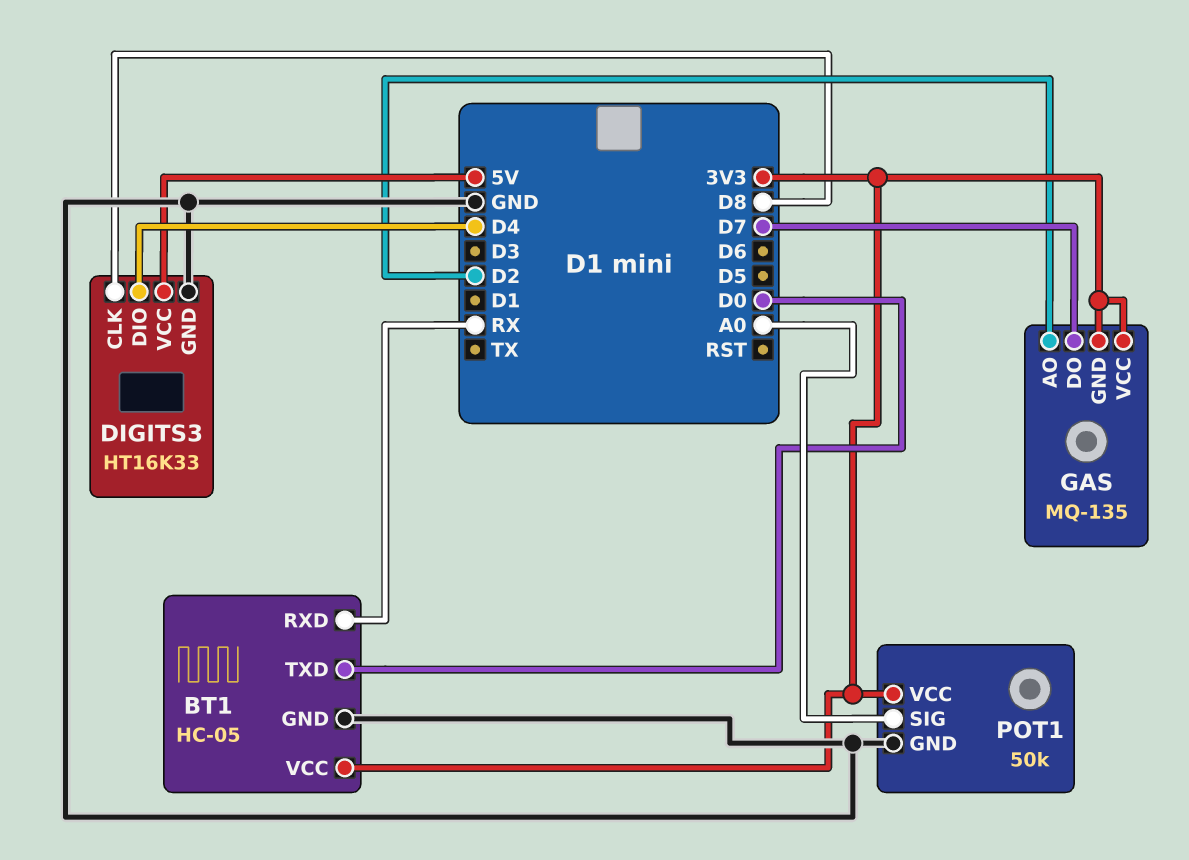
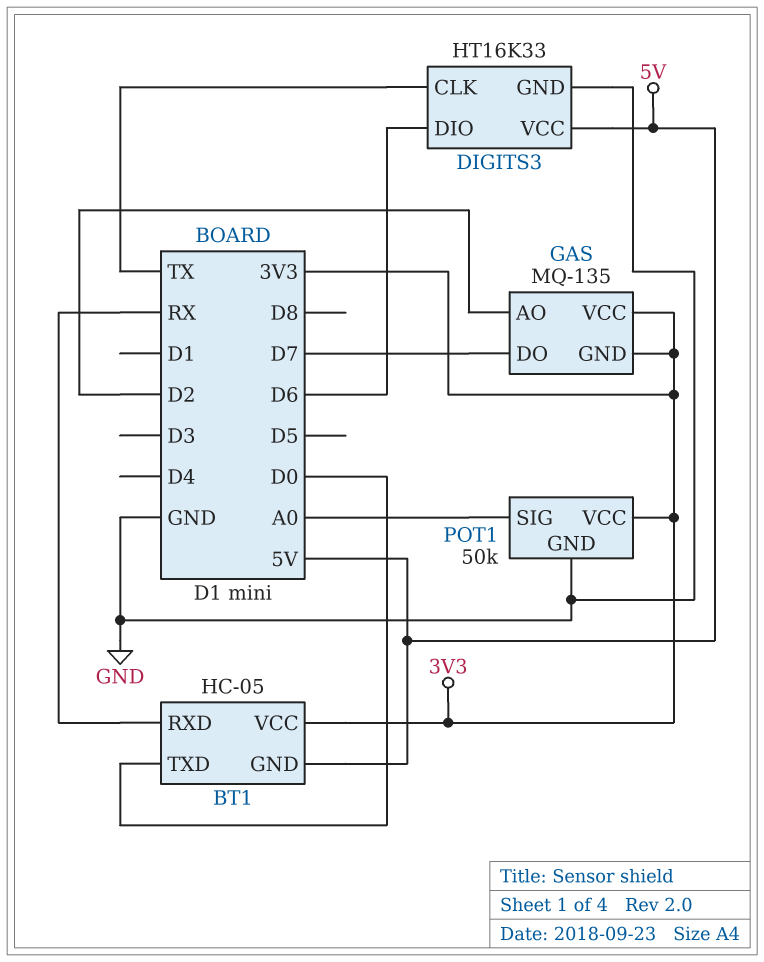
BT1 pin GND: GND -> 5V
DIGITS3 pin CLK: D8 -> TX
DIGITS3 pin DIO: D4 -> D6

